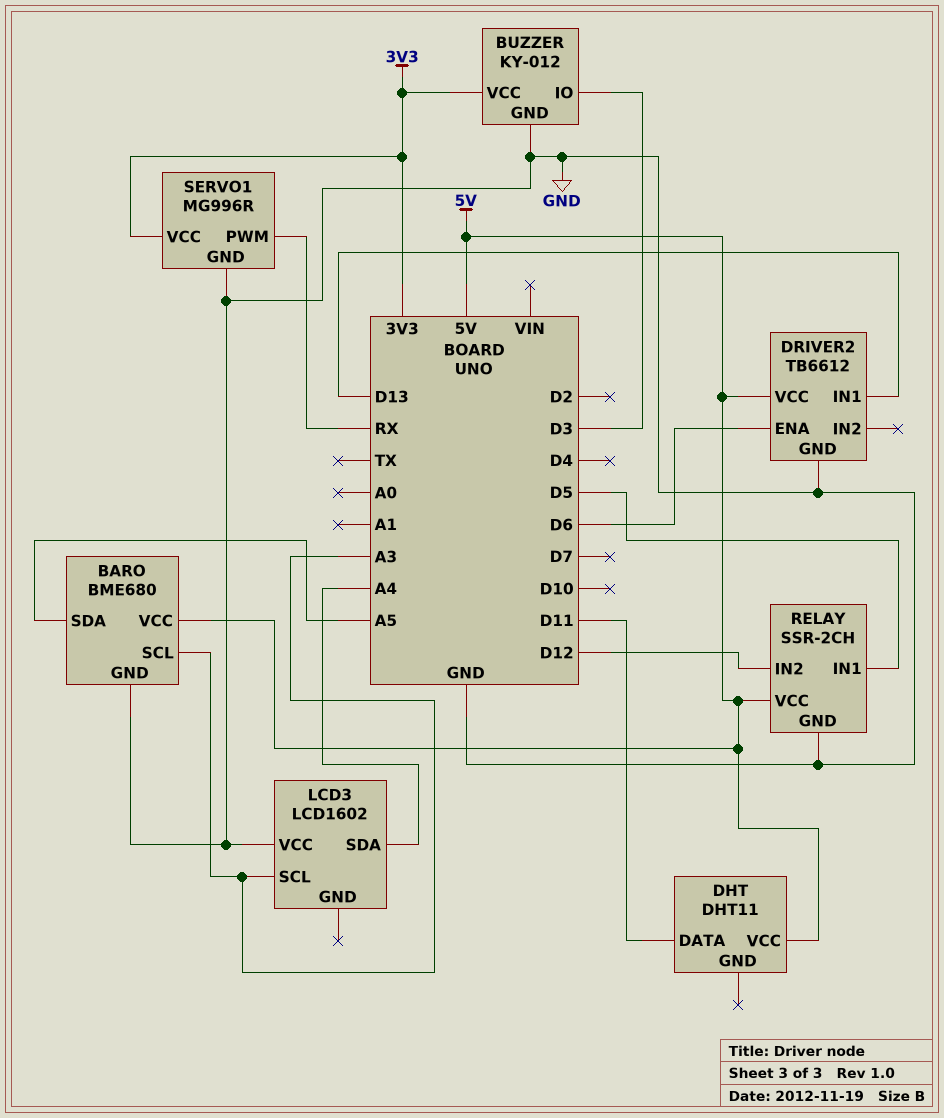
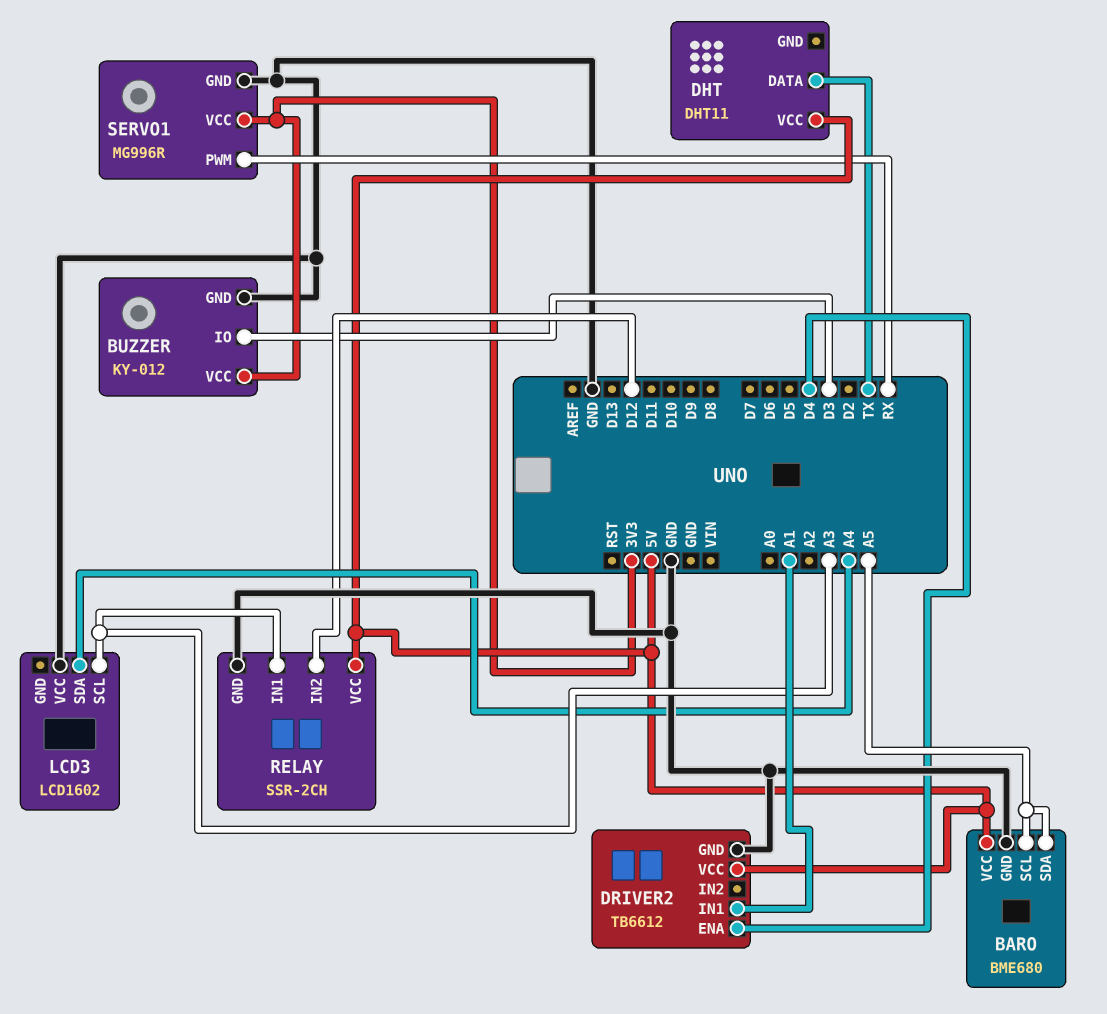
BARO pin SCL: A3 -> A5
DHT pin DATA: D11 -> TX
DRIVER2 pin ENA: D6 -> D4
DRIVER2 pin IN1: D13 -> A1
RELAY pin IN1: D5 -> A3

